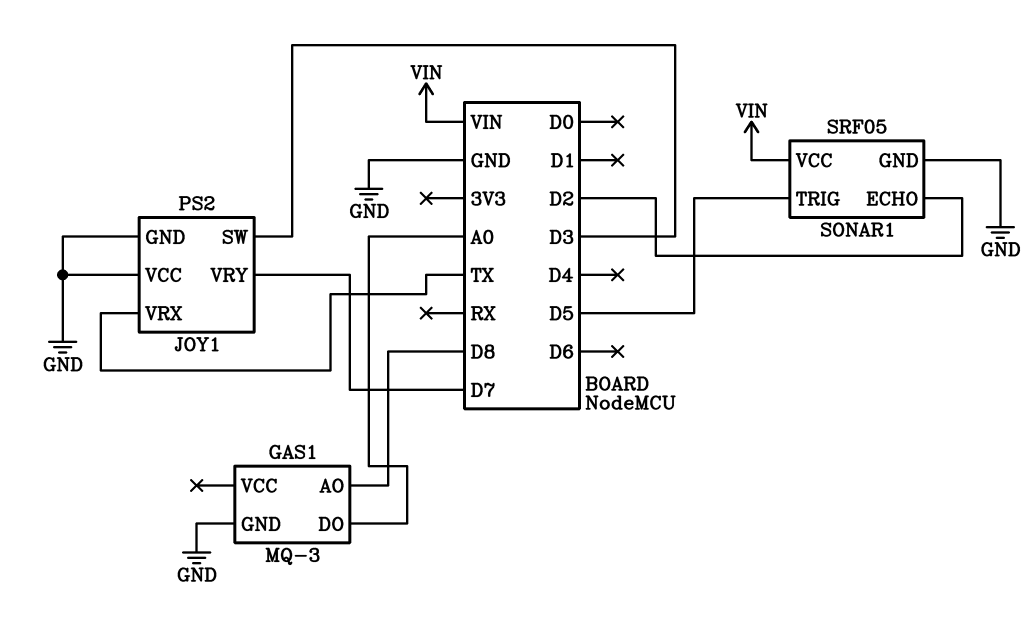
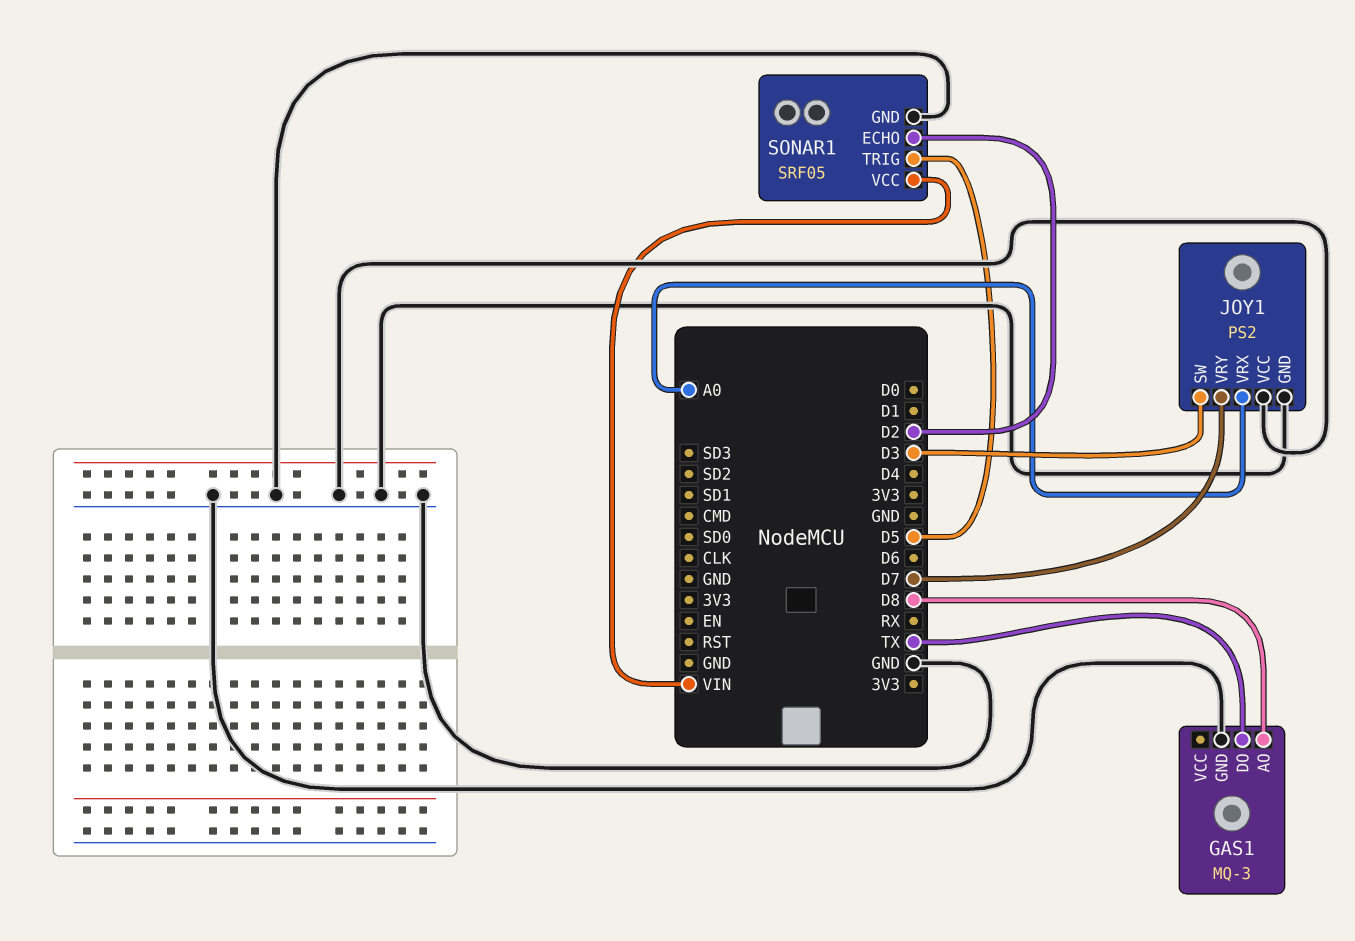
GAS1 pin DO: A0 -> TX
JOY1 pin VRX: TX -> A0

